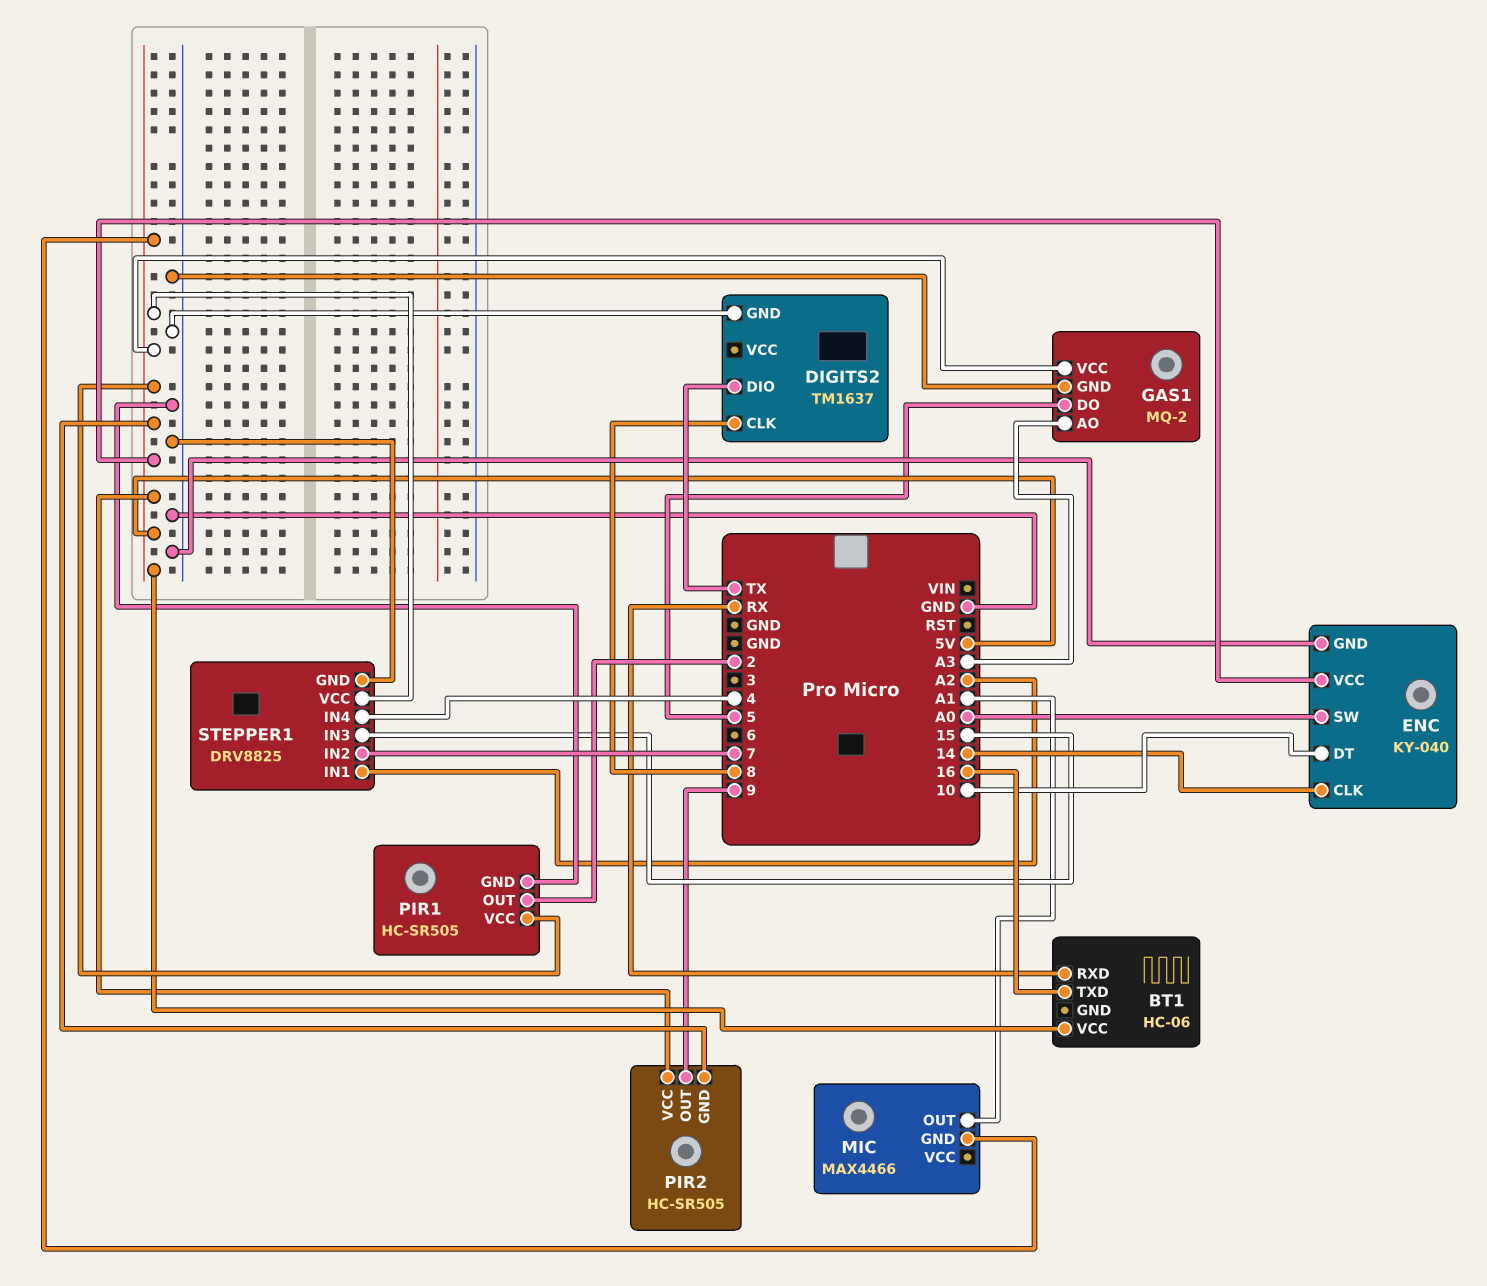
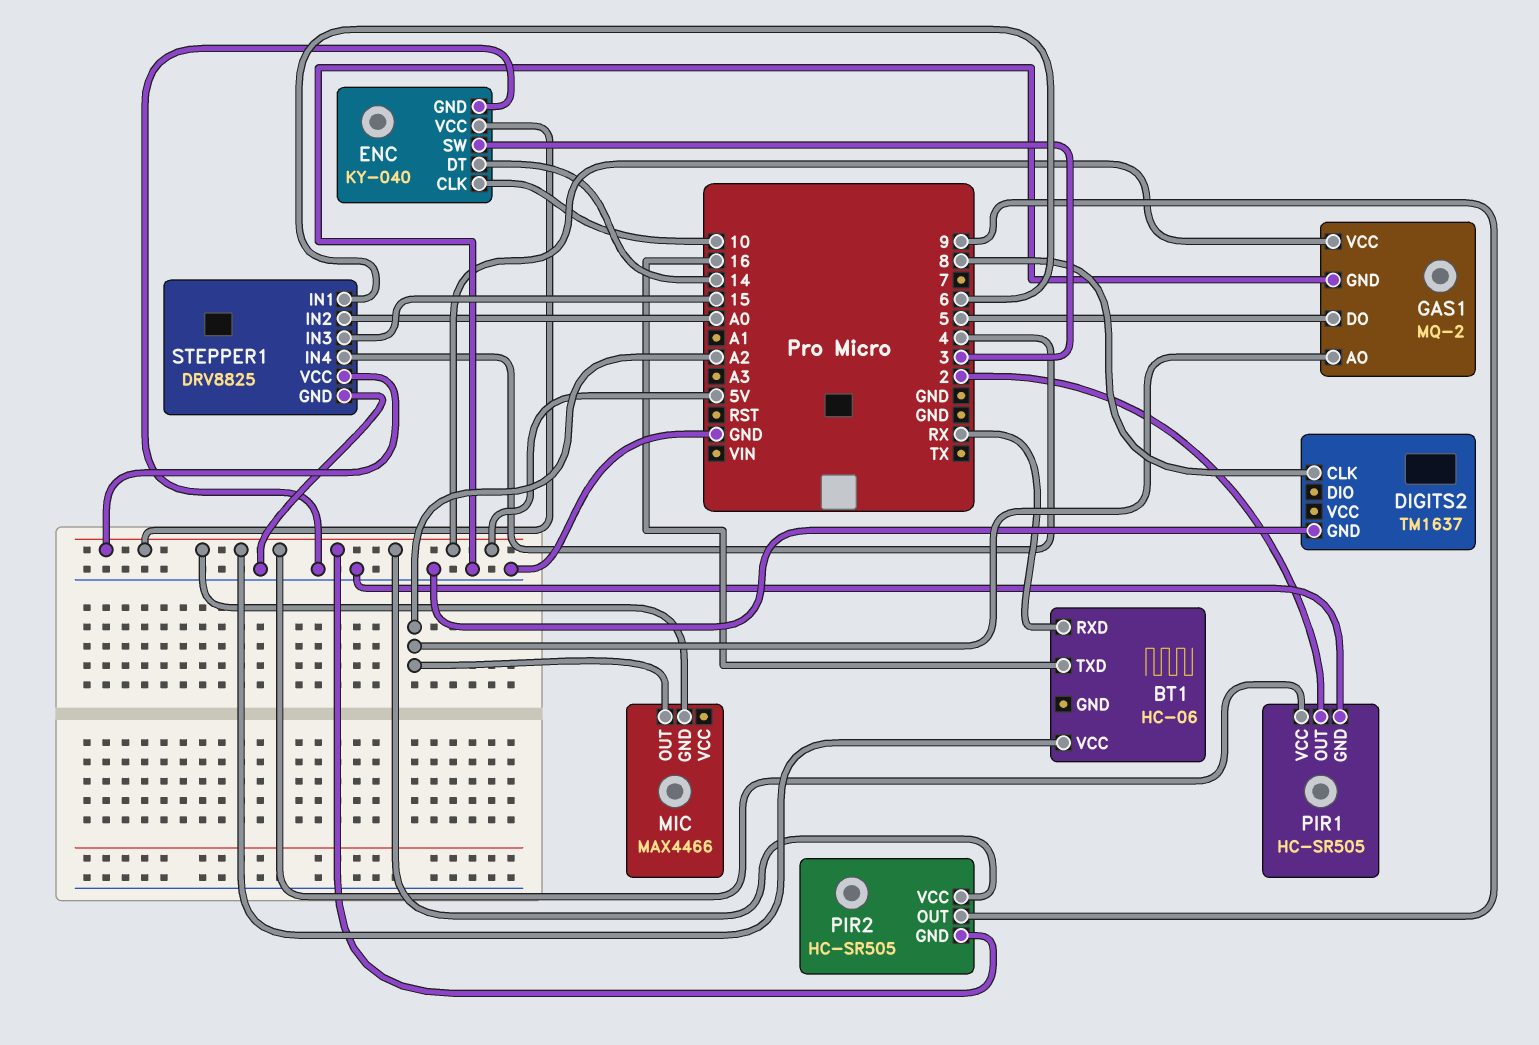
DIGITS2 pin DIO: TX -> none
ENC pin CLK: 14 -> 10
ENC pin DT: 10 -> 14
ENC pin SW: A0 -> 3
GAS1 pin AO: A3 -> A2
MIC pin OUT: A1 -> A2
STEPPER1 pin IN1: A2 -> 6
STEPPER1 pin IN2: 7 -> A0

